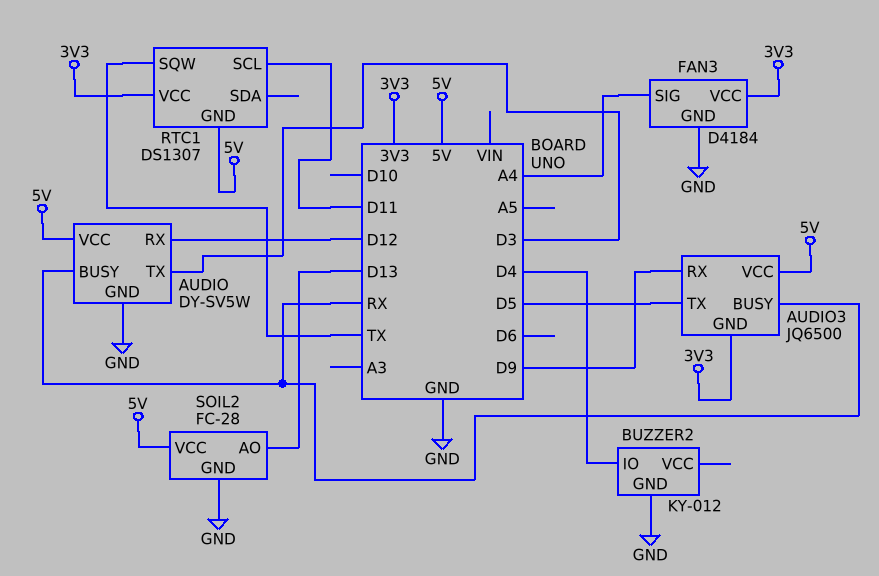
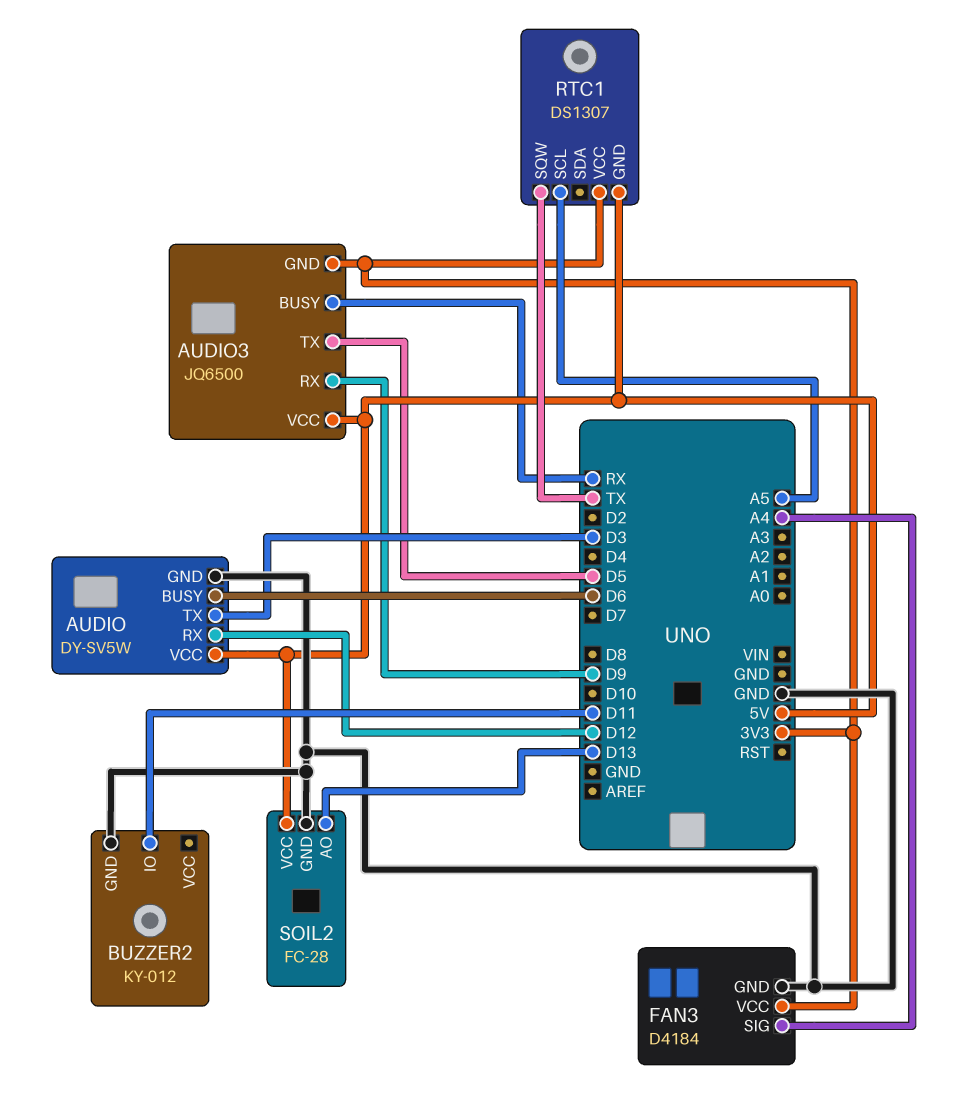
AUDIO pin BUSY: RX -> D6
BUZZER2 pin IO: D4 -> D11
RTC1 pin SCL: D11 -> A5

